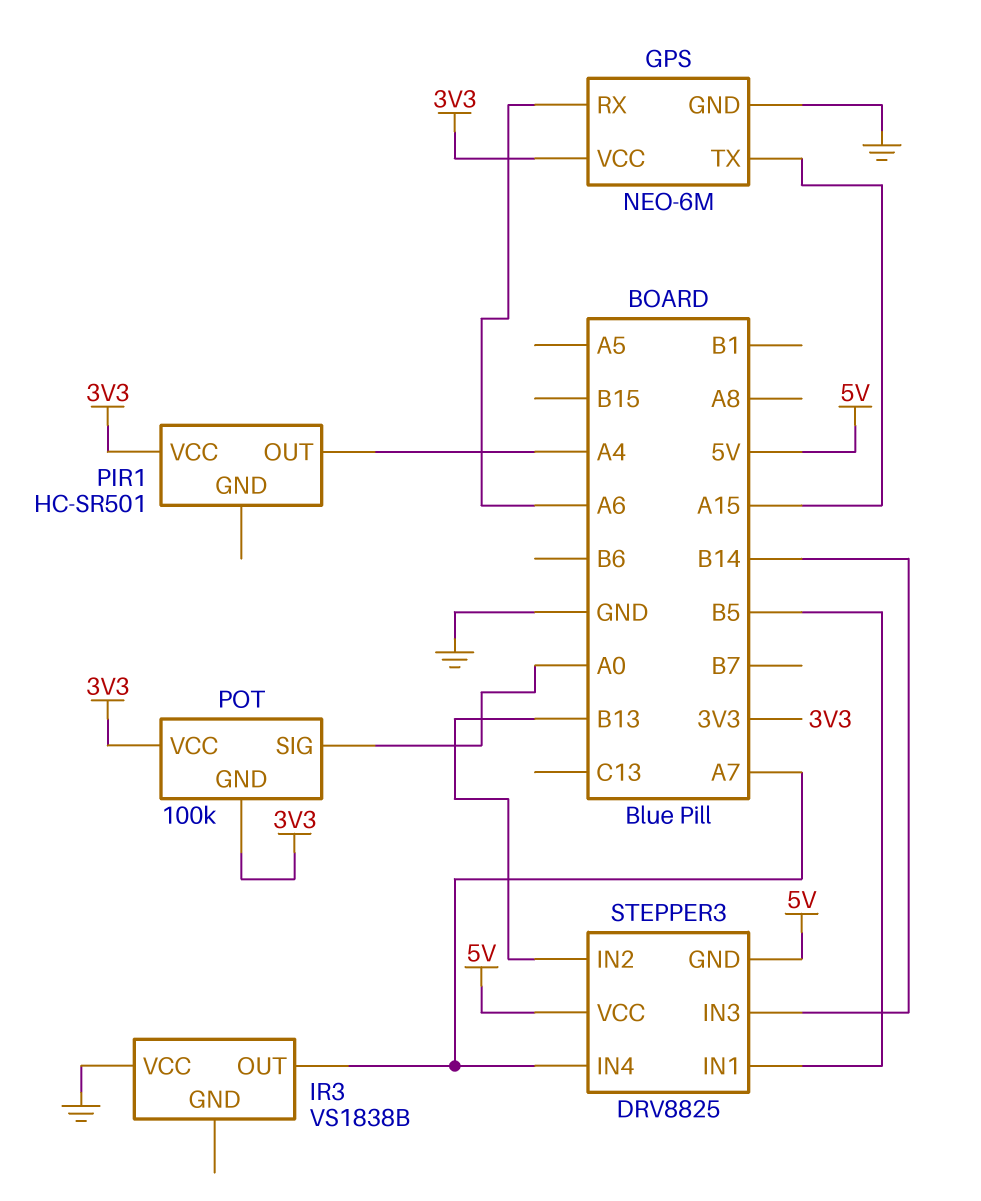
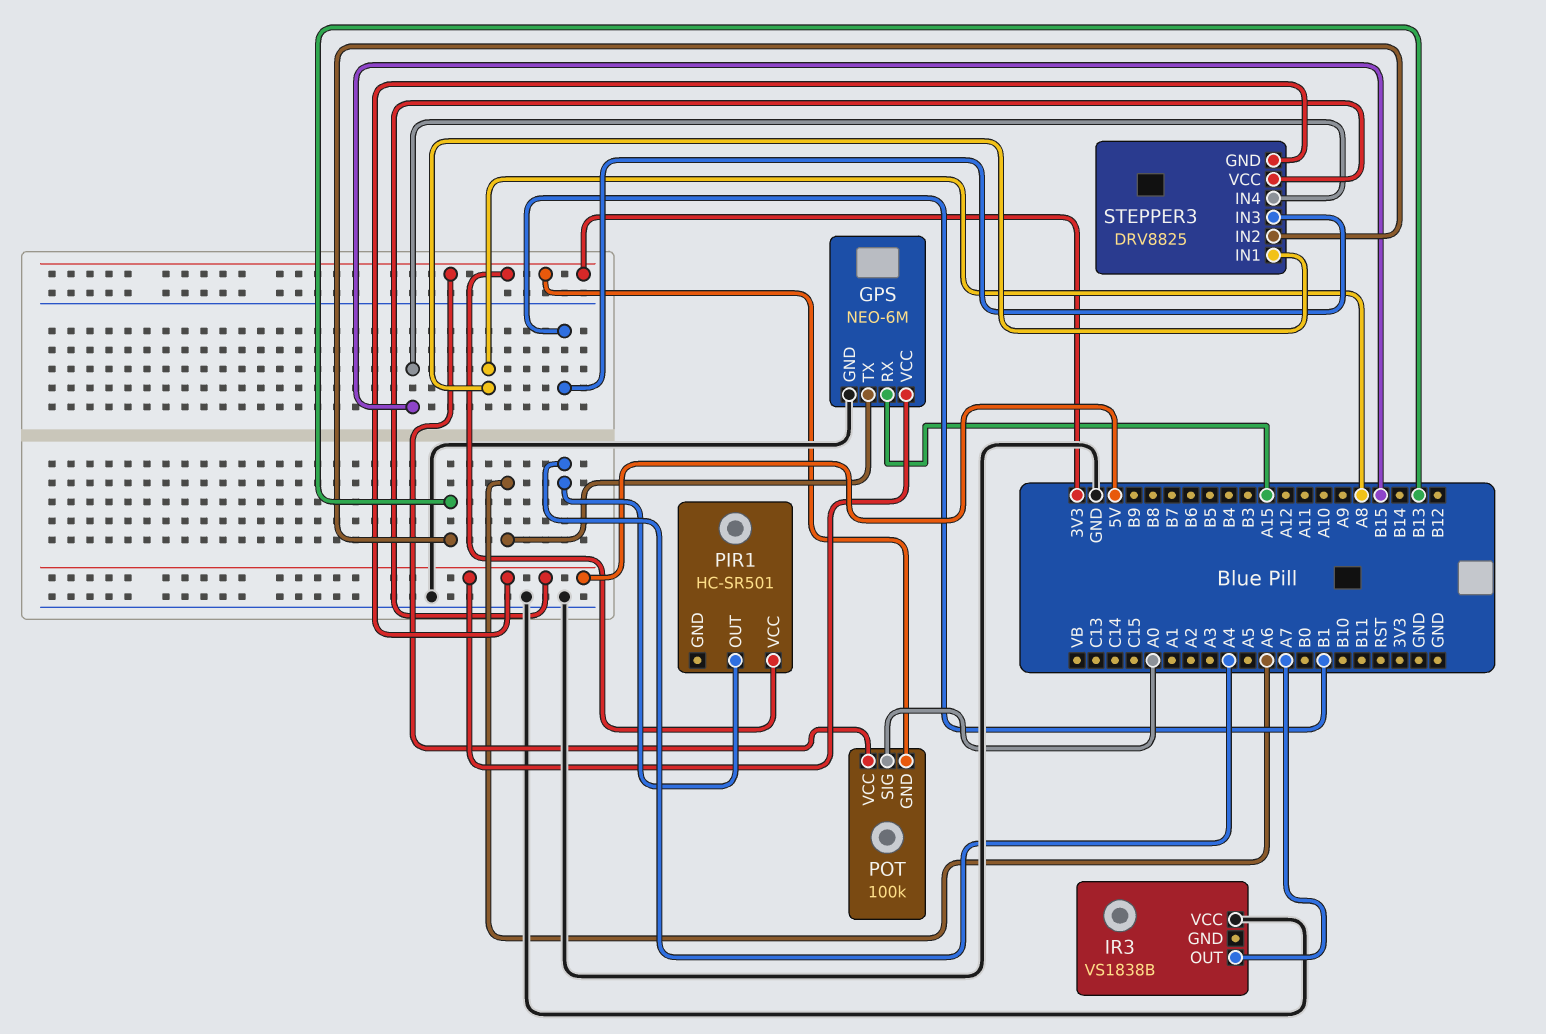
GPS pin RX: A6 -> A15
GPS pin TX: A15 -> A6
GPS pin VCC: 3V3 -> 5V
STEPPER3 pin IN1: B5 -> A8
STEPPER3 pin IN3: B14 -> B1
STEPPER3 pin IN4: A7 -> B15

